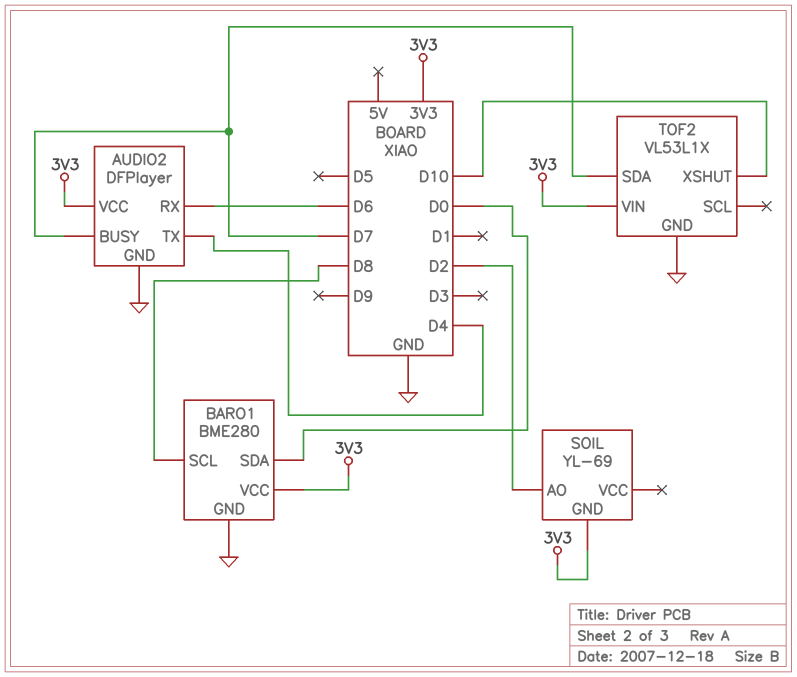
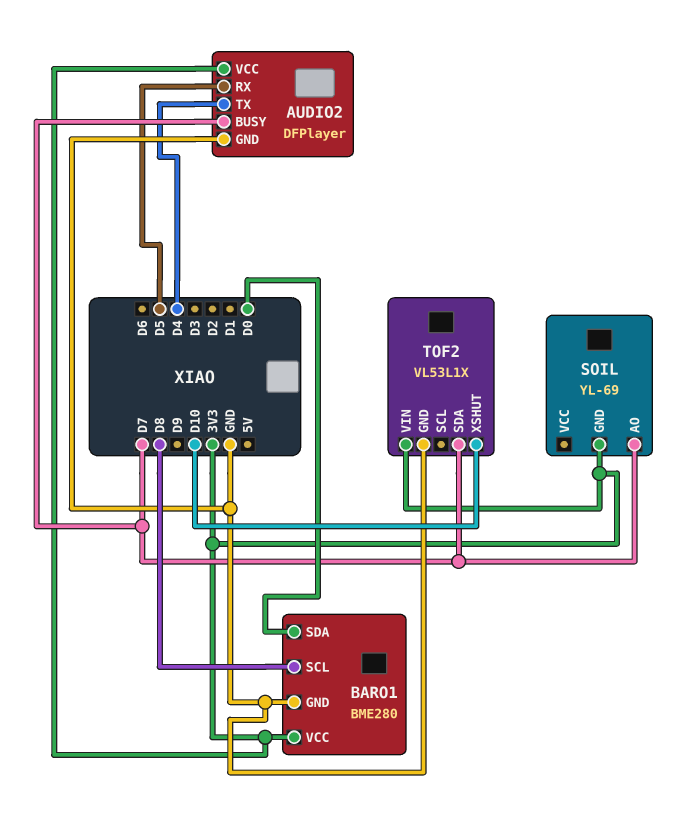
AUDIO2 pin RX: D6 -> D5
SOIL pin AO: D2 -> D7

